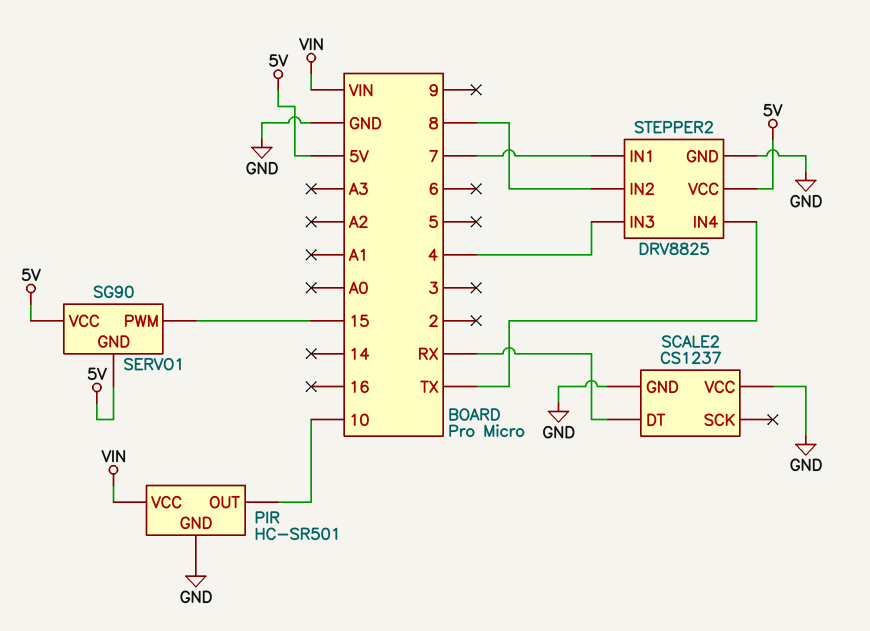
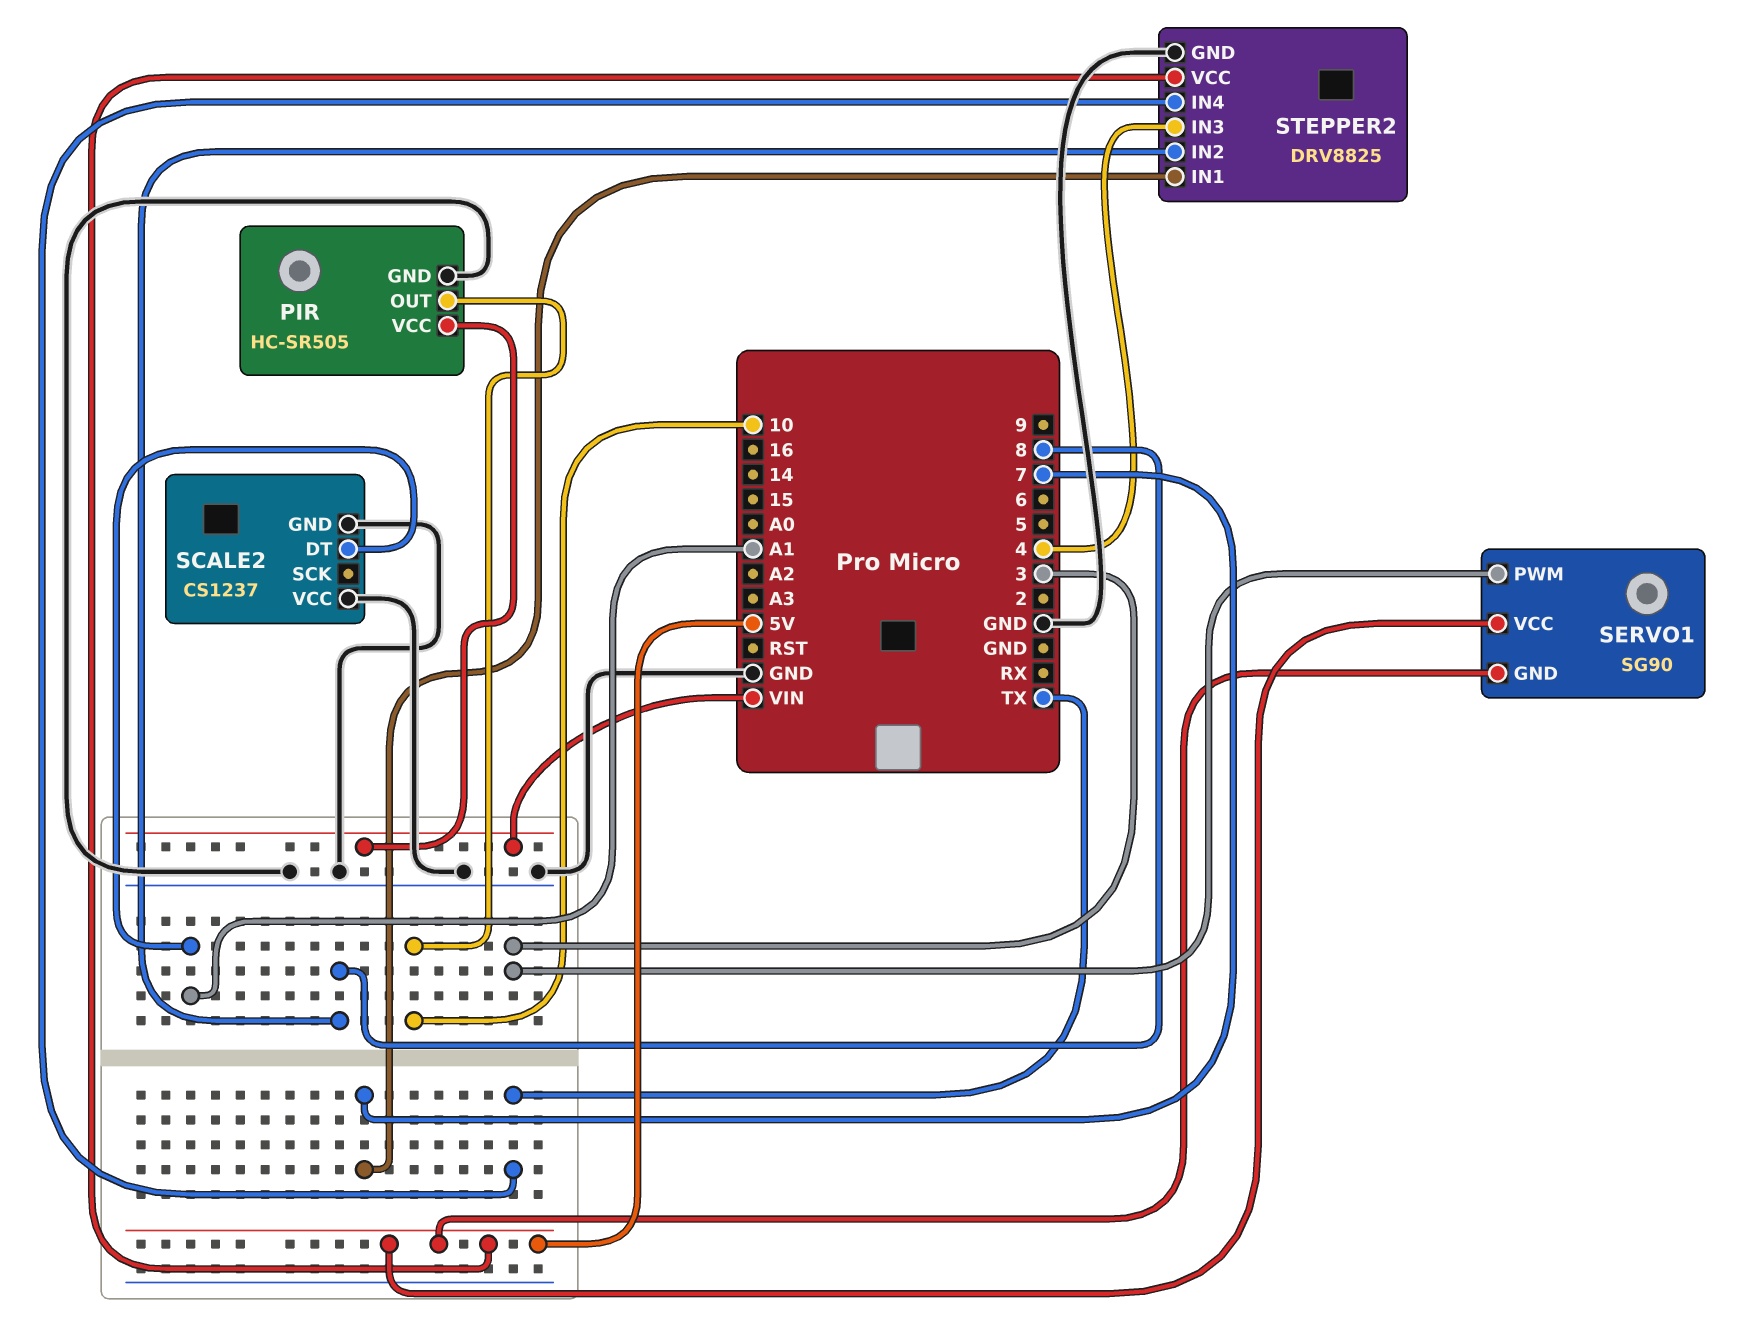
PIR: HC-SR501 -> HC-SR505
SCALE2 pin DT: RX -> A1
SERVO1 pin PWM: 15 -> 3

